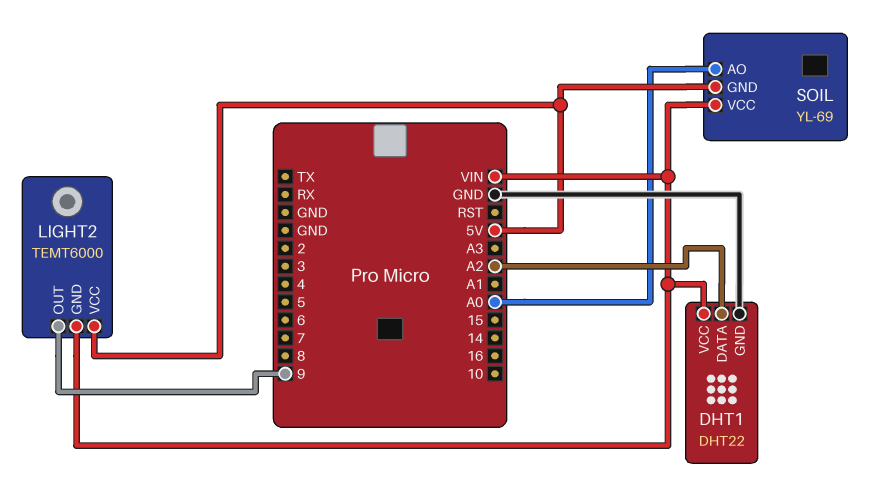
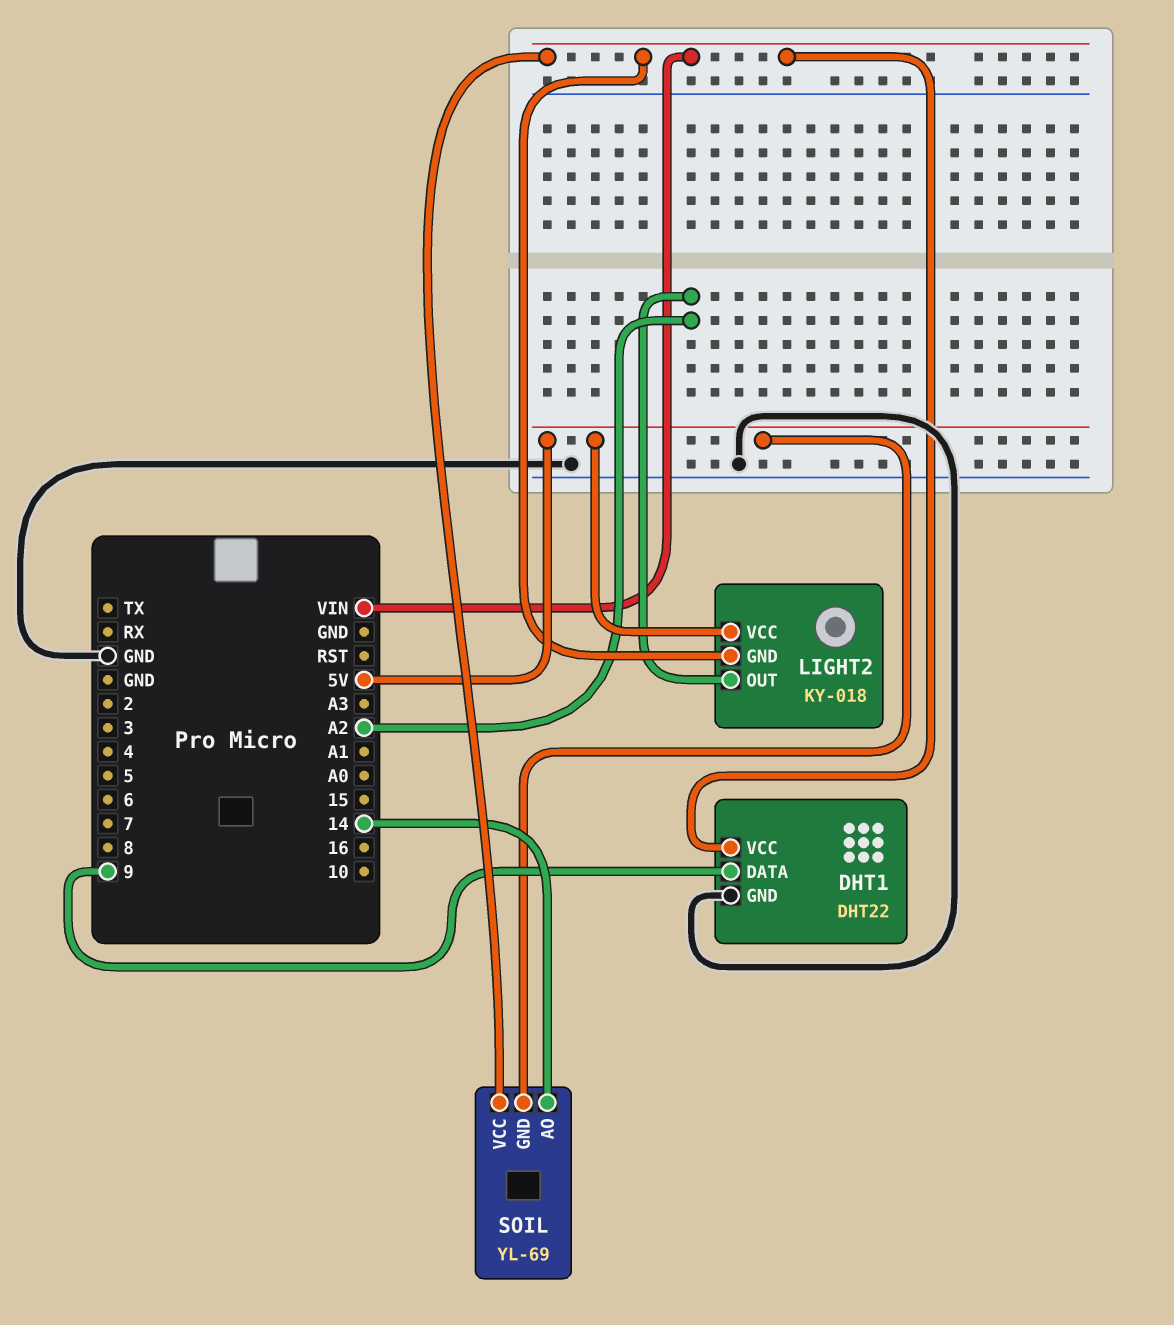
DHT1 pin DATA: A2 -> 9
LIGHT2: TEMT6000 -> KY-018
LIGHT2 pin OUT: 9 -> A2
SOIL pin AO: A0 -> 14

